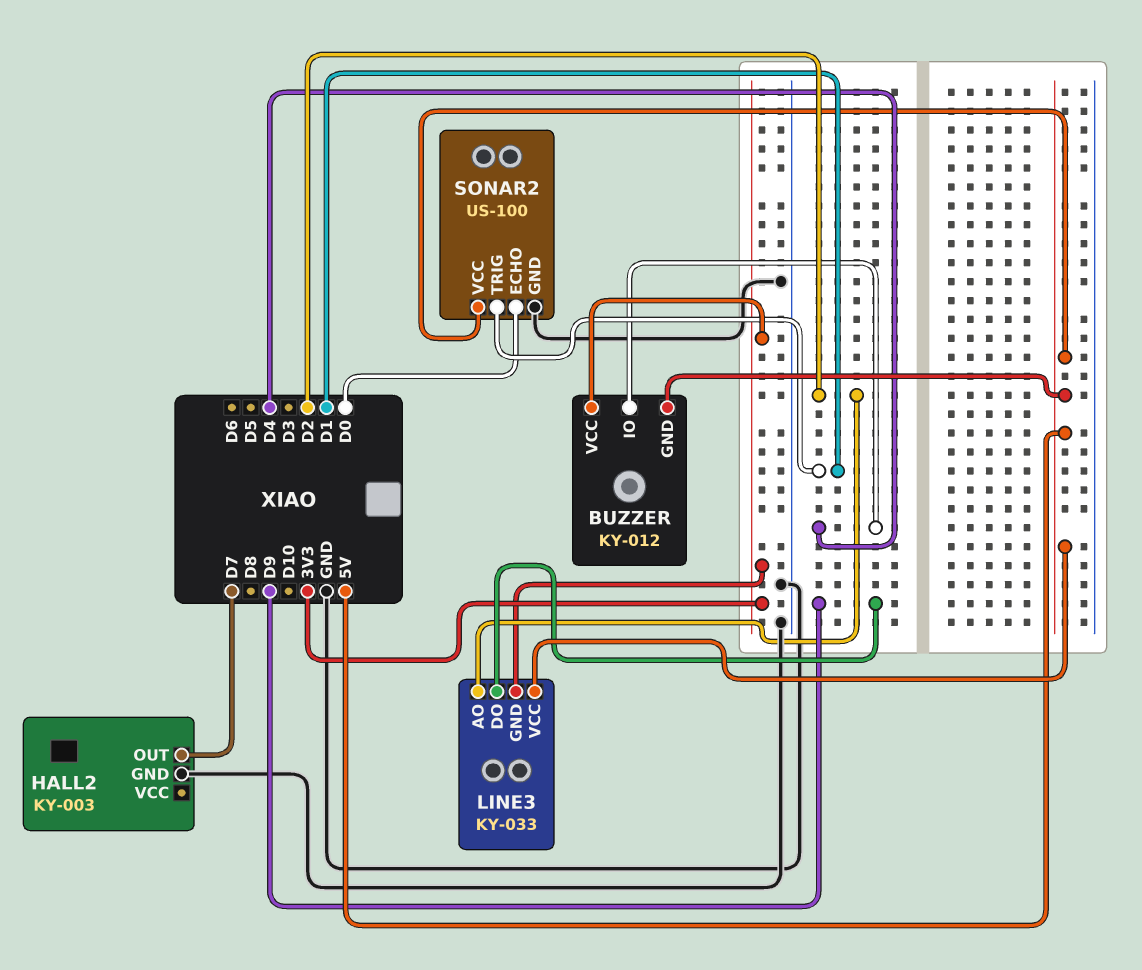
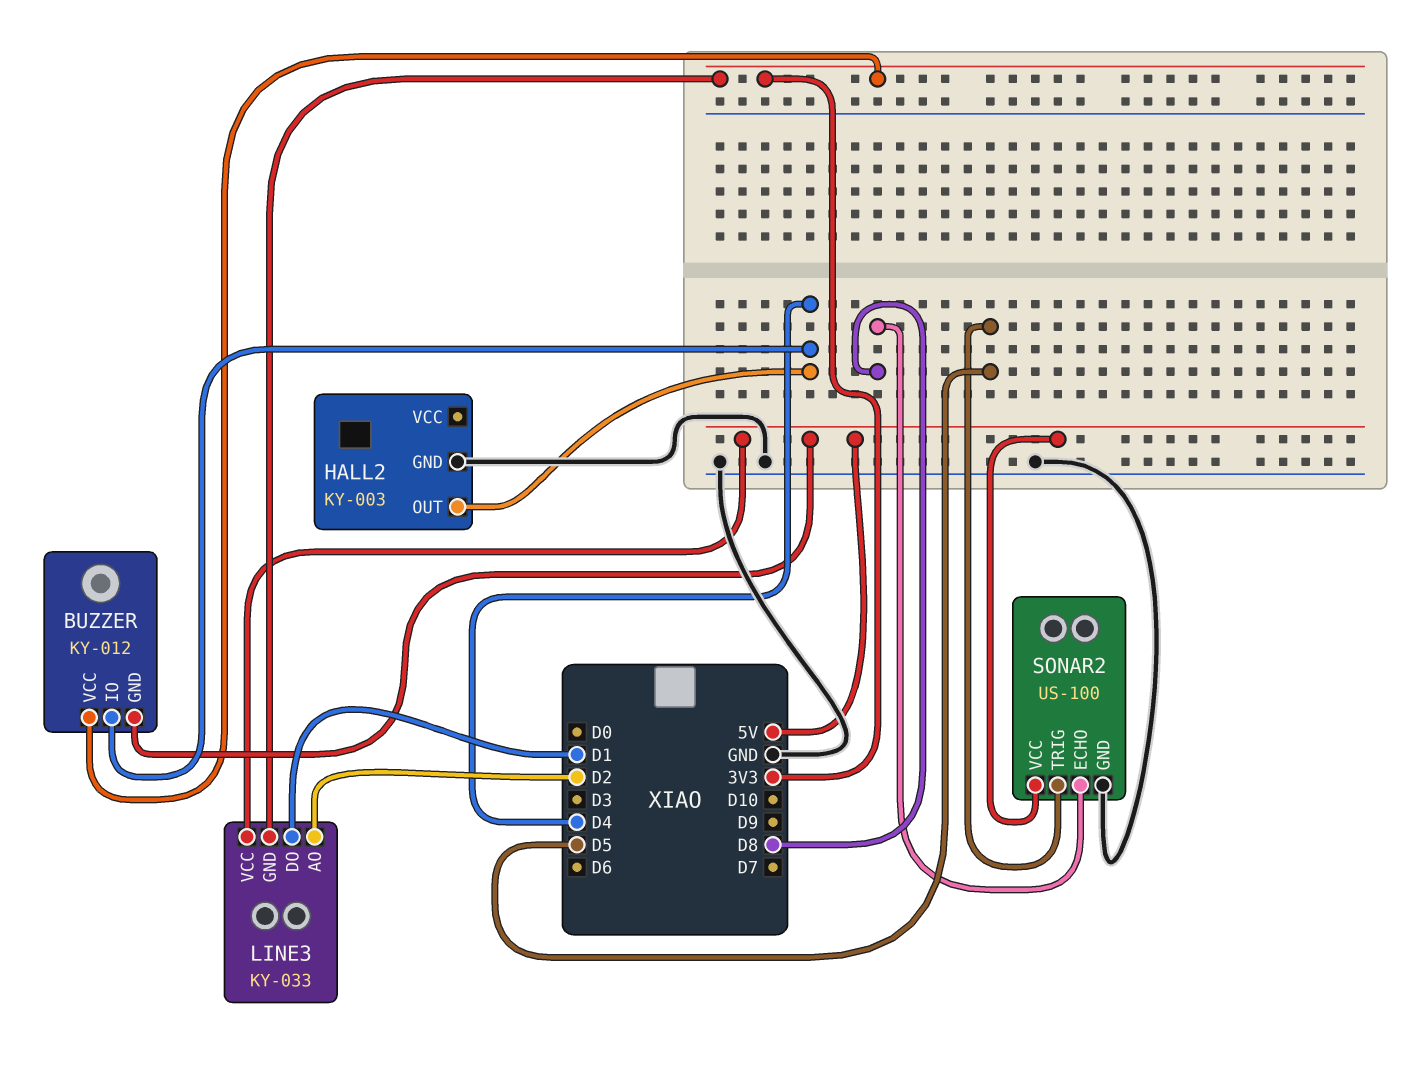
HALL2 pin OUT: D7 -> D4
LINE3 pin DO: D9 -> D1
SONAR2 pin ECHO: D0 -> D8
SONAR2 pin TRIG: D1 -> D5

